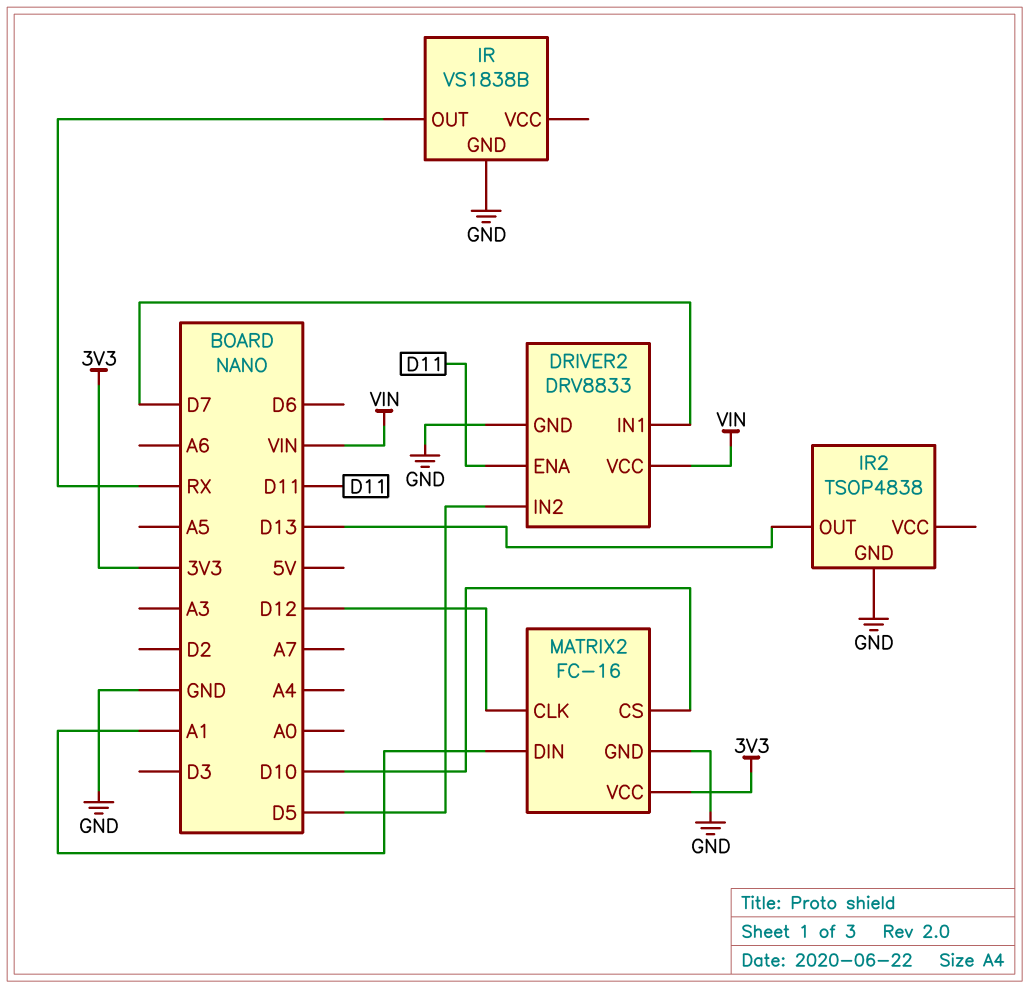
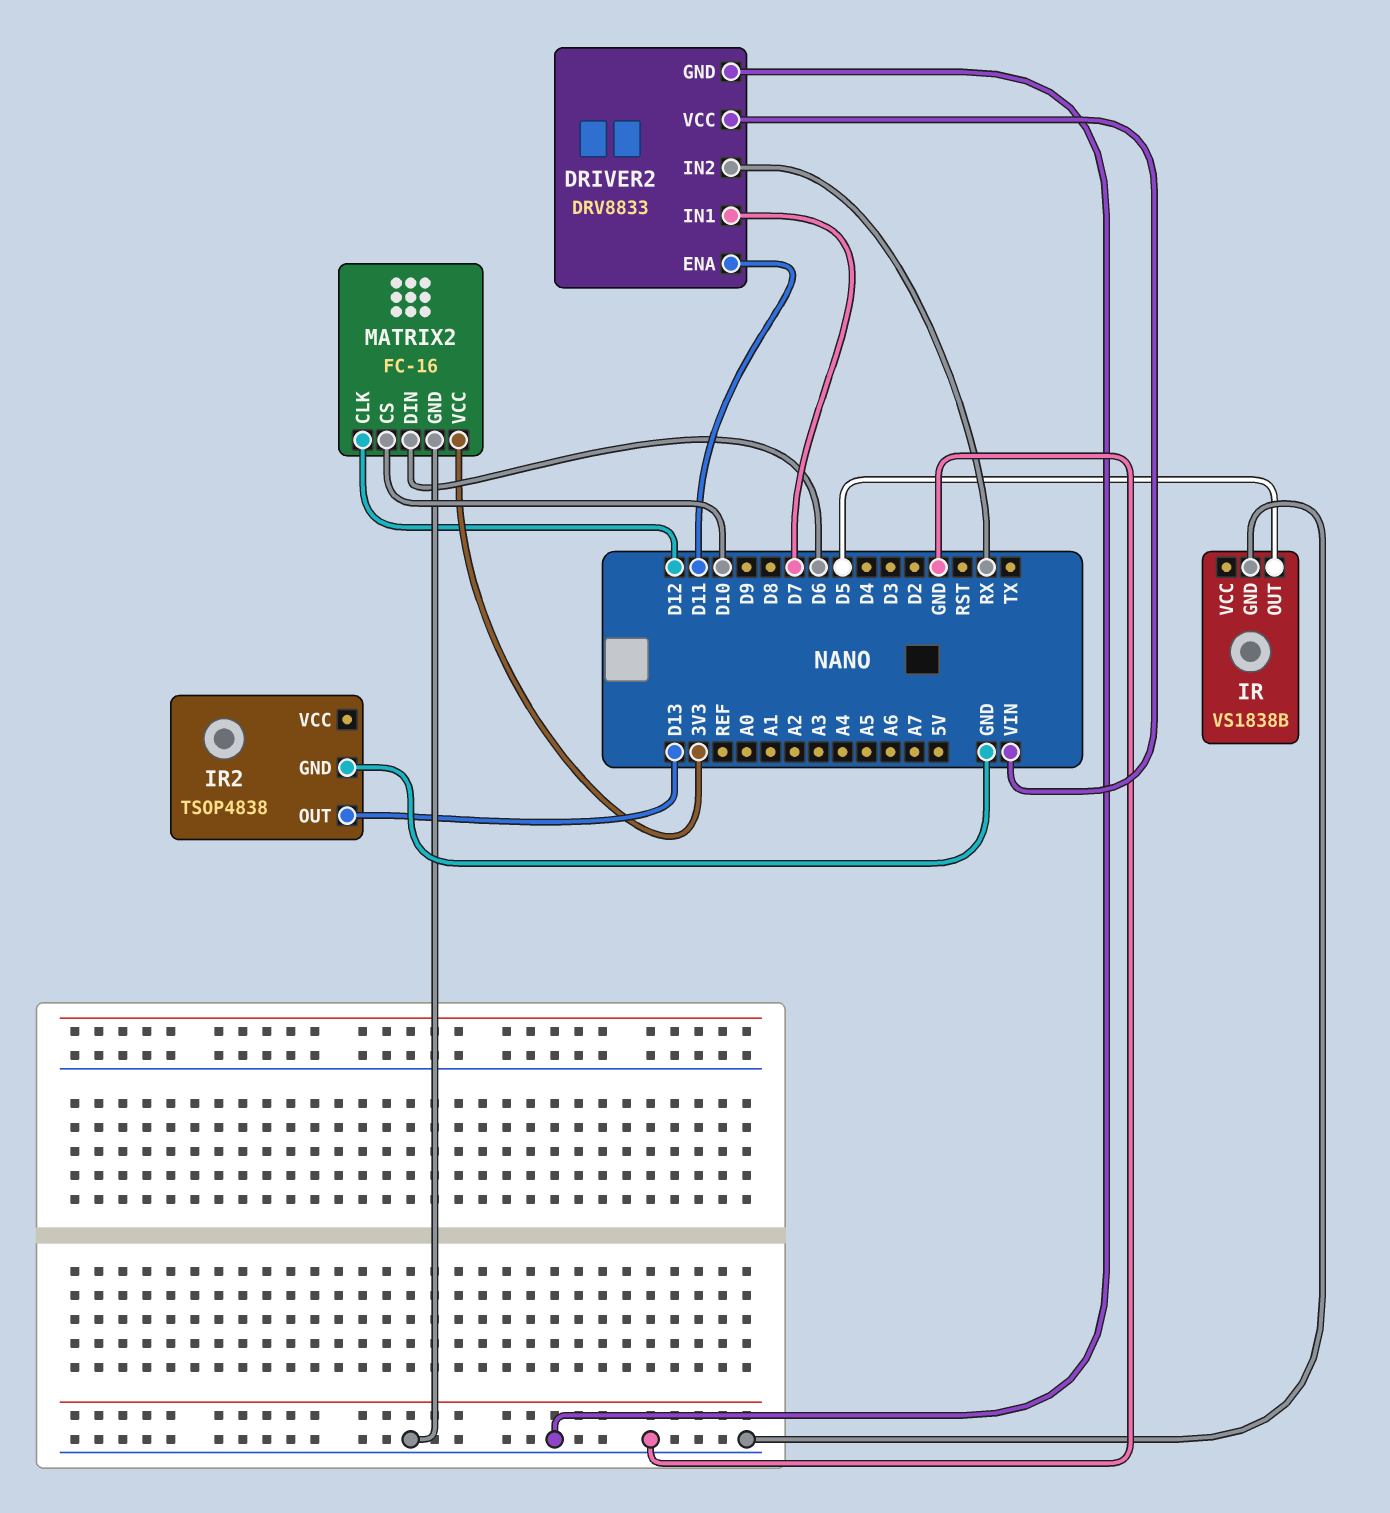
DRIVER2 pin IN2: D5 -> RX
IR pin OUT: RX -> D5
MATRIX2 pin DIN: A1 -> D6

